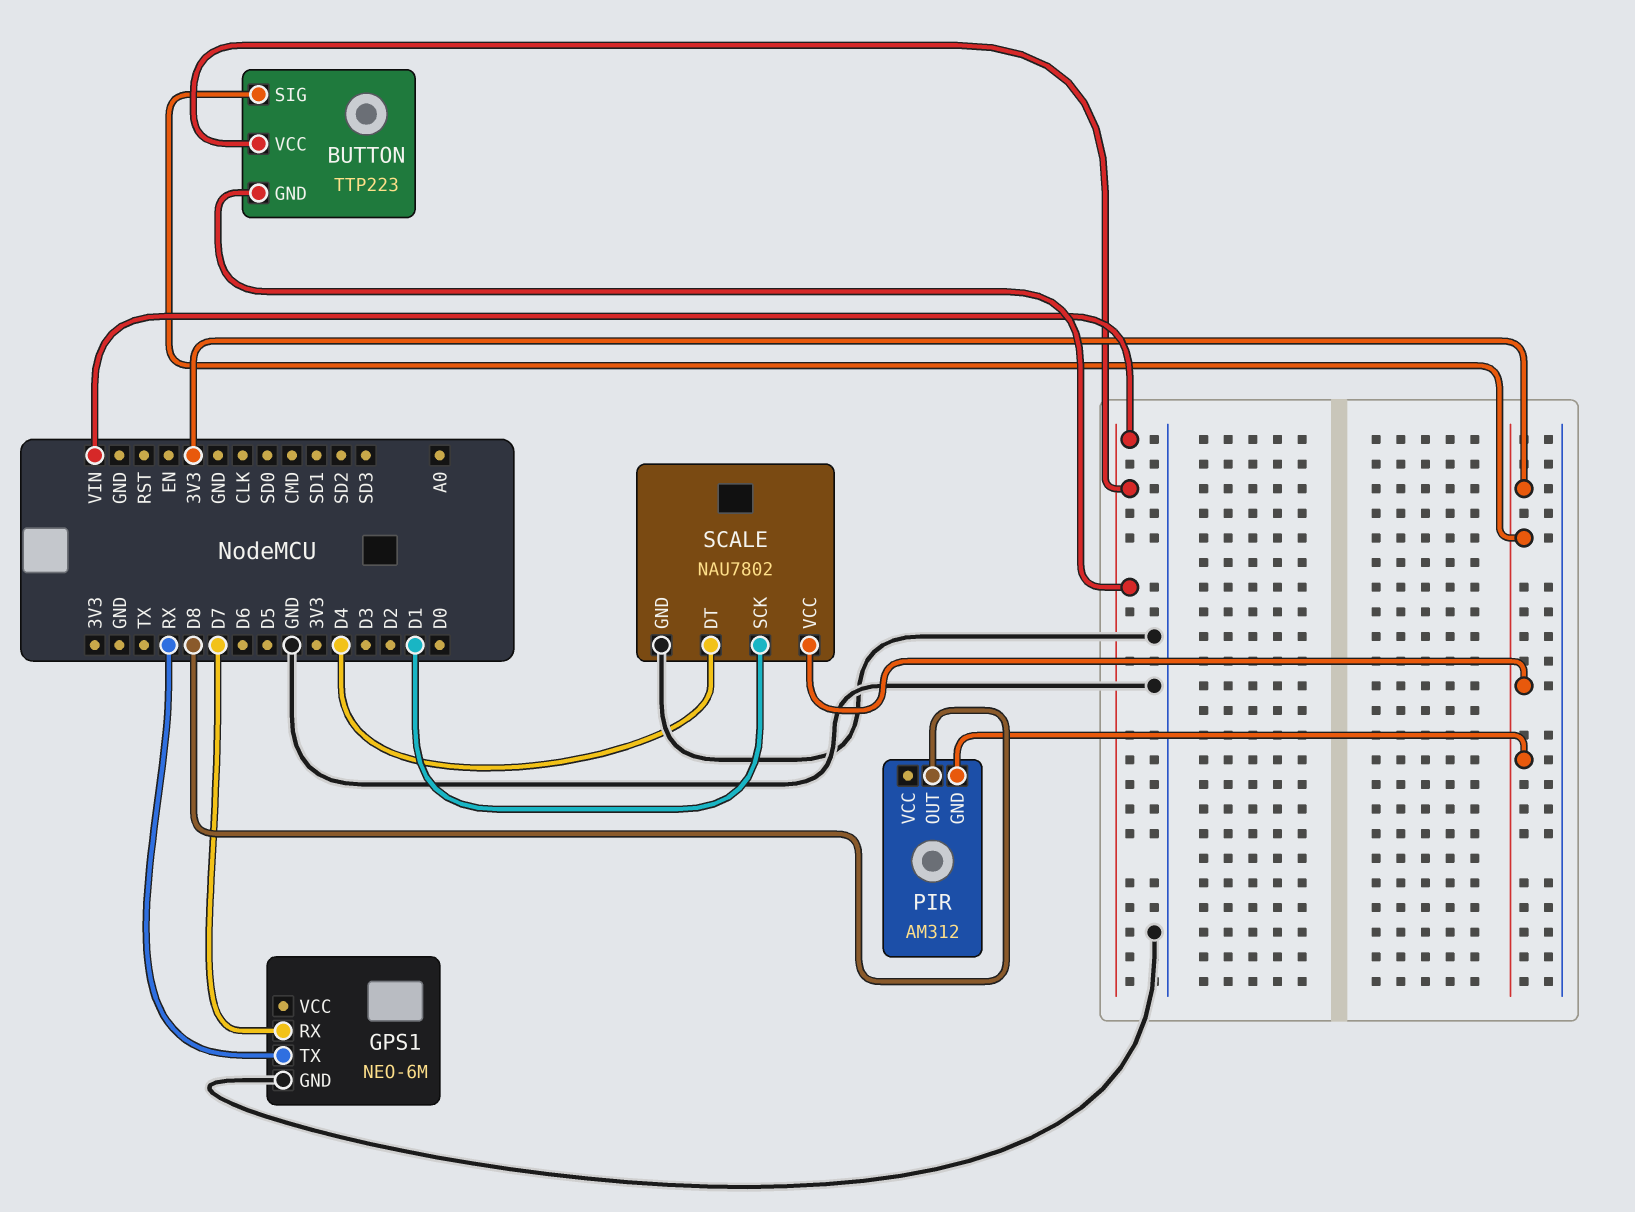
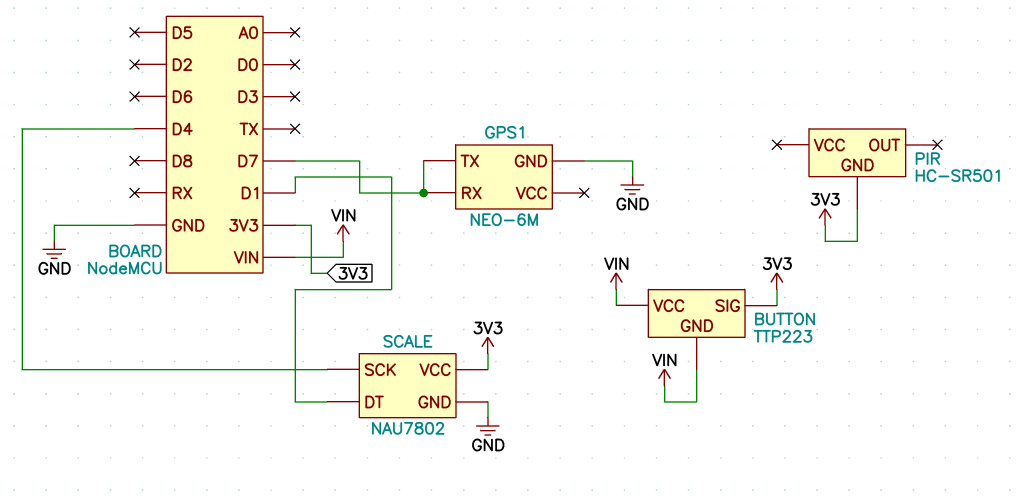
GPS1 pin TX: RX -> D7
PIR: AM312 -> HC-SR501
PIR pin OUT: D8 -> none
SCALE pin DT: D4 -> D1
SCALE pin SCK: D1 -> D4

